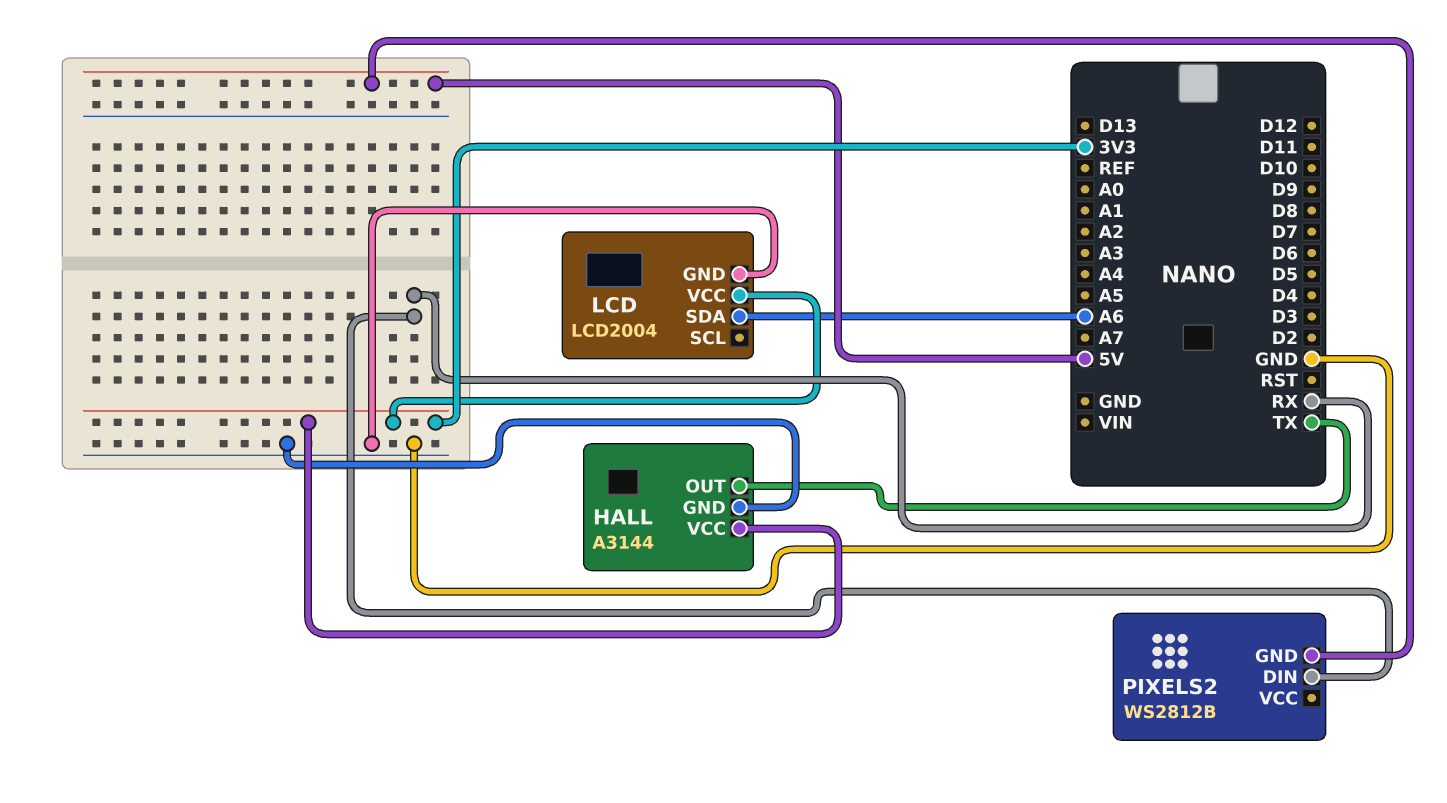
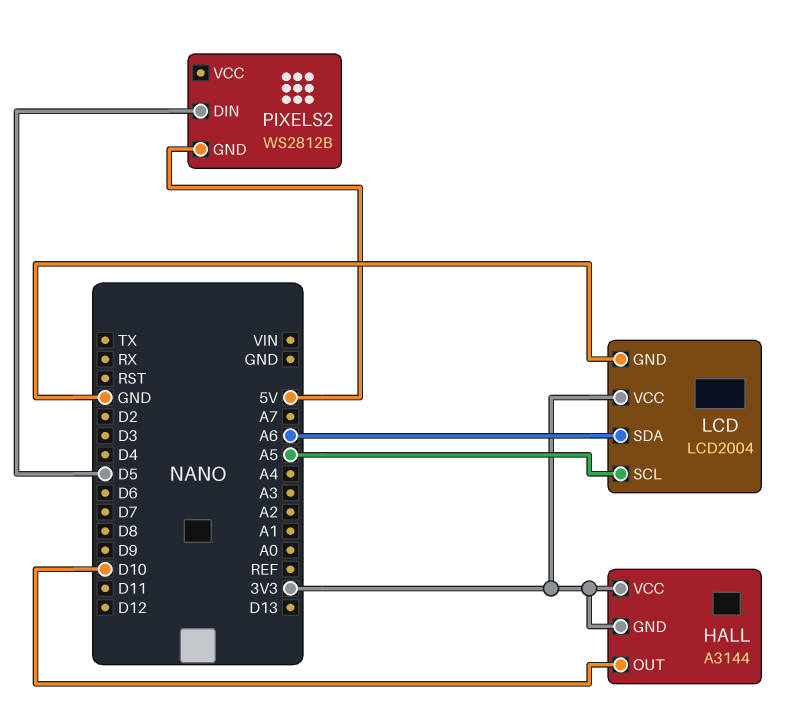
HALL pin GND: GND -> 3V3
HALL pin OUT: TX -> D10
LCD pin SCL: none -> A5
PIXELS2 pin DIN: RX -> D5

